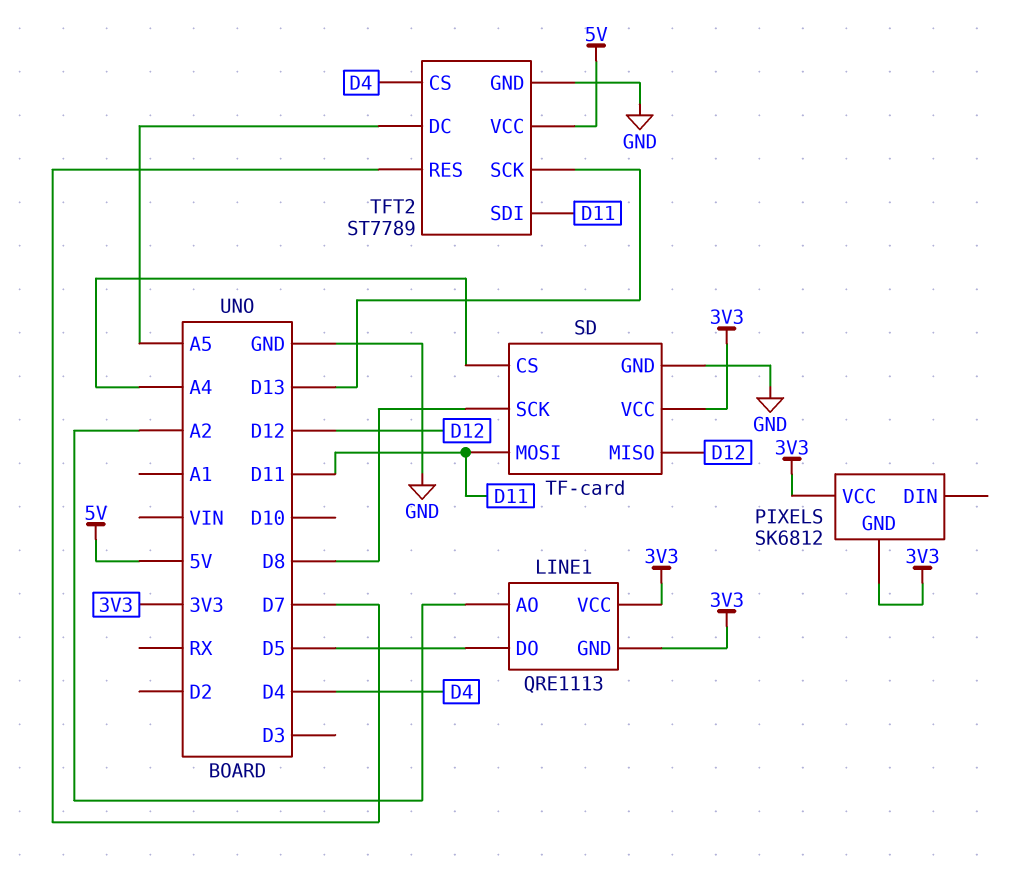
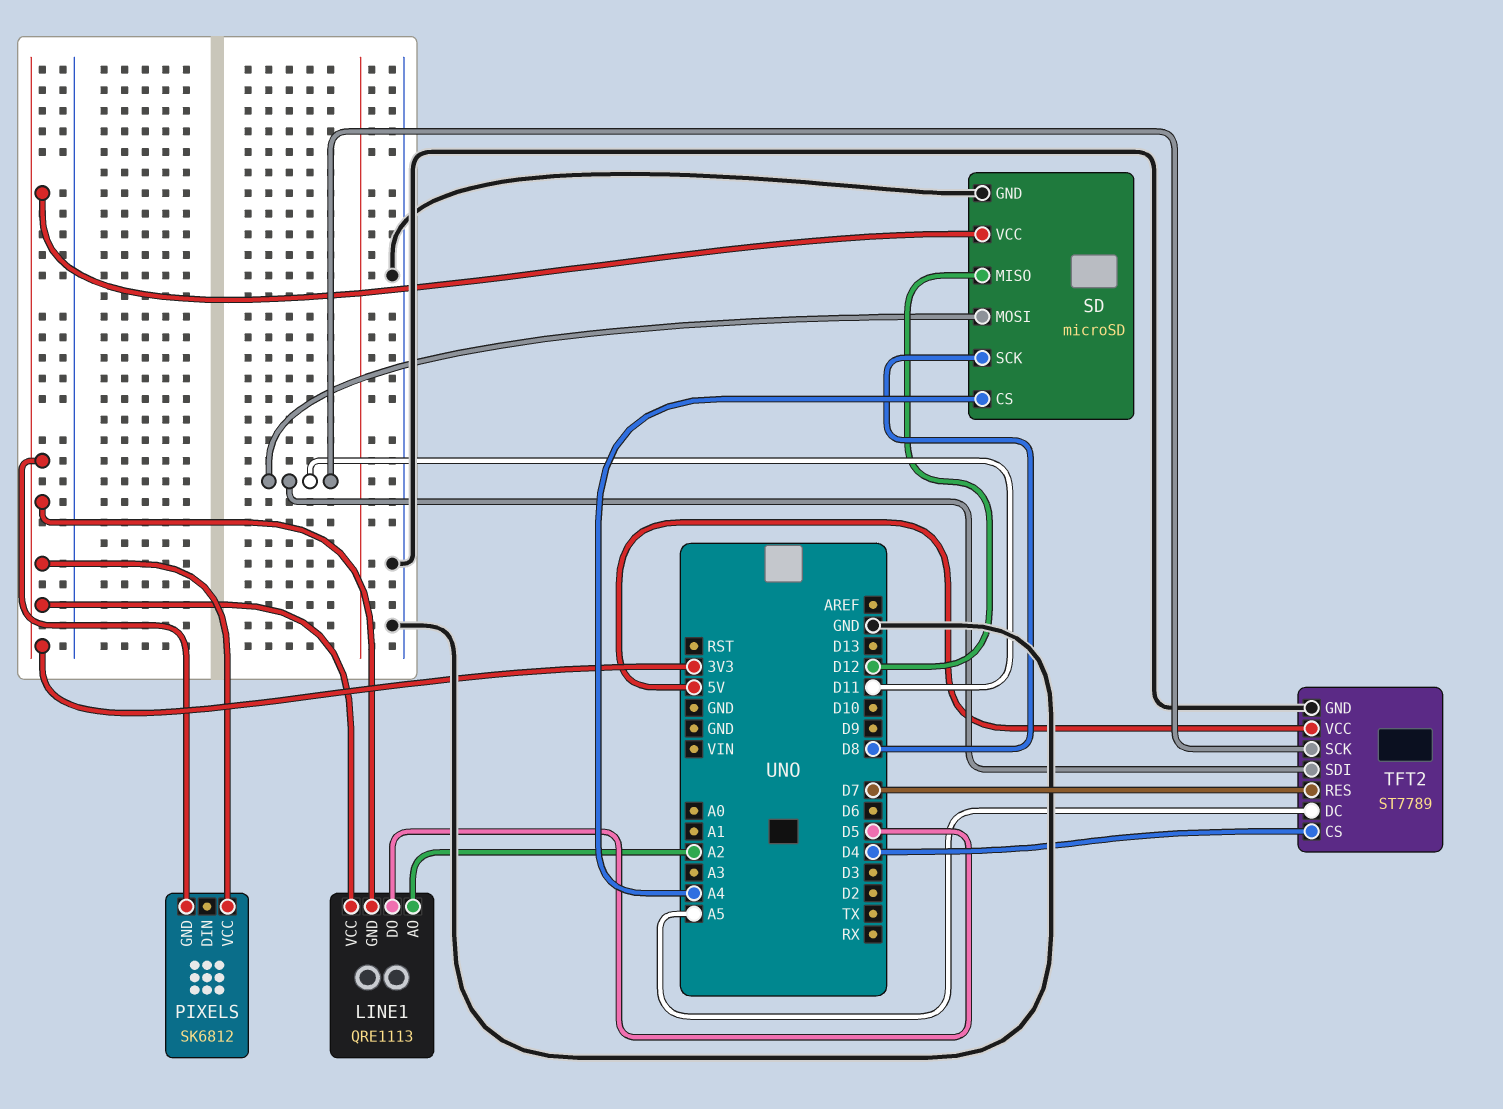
SD: TF-card -> microSD
TFT2 pin SCK: D13 -> D11

